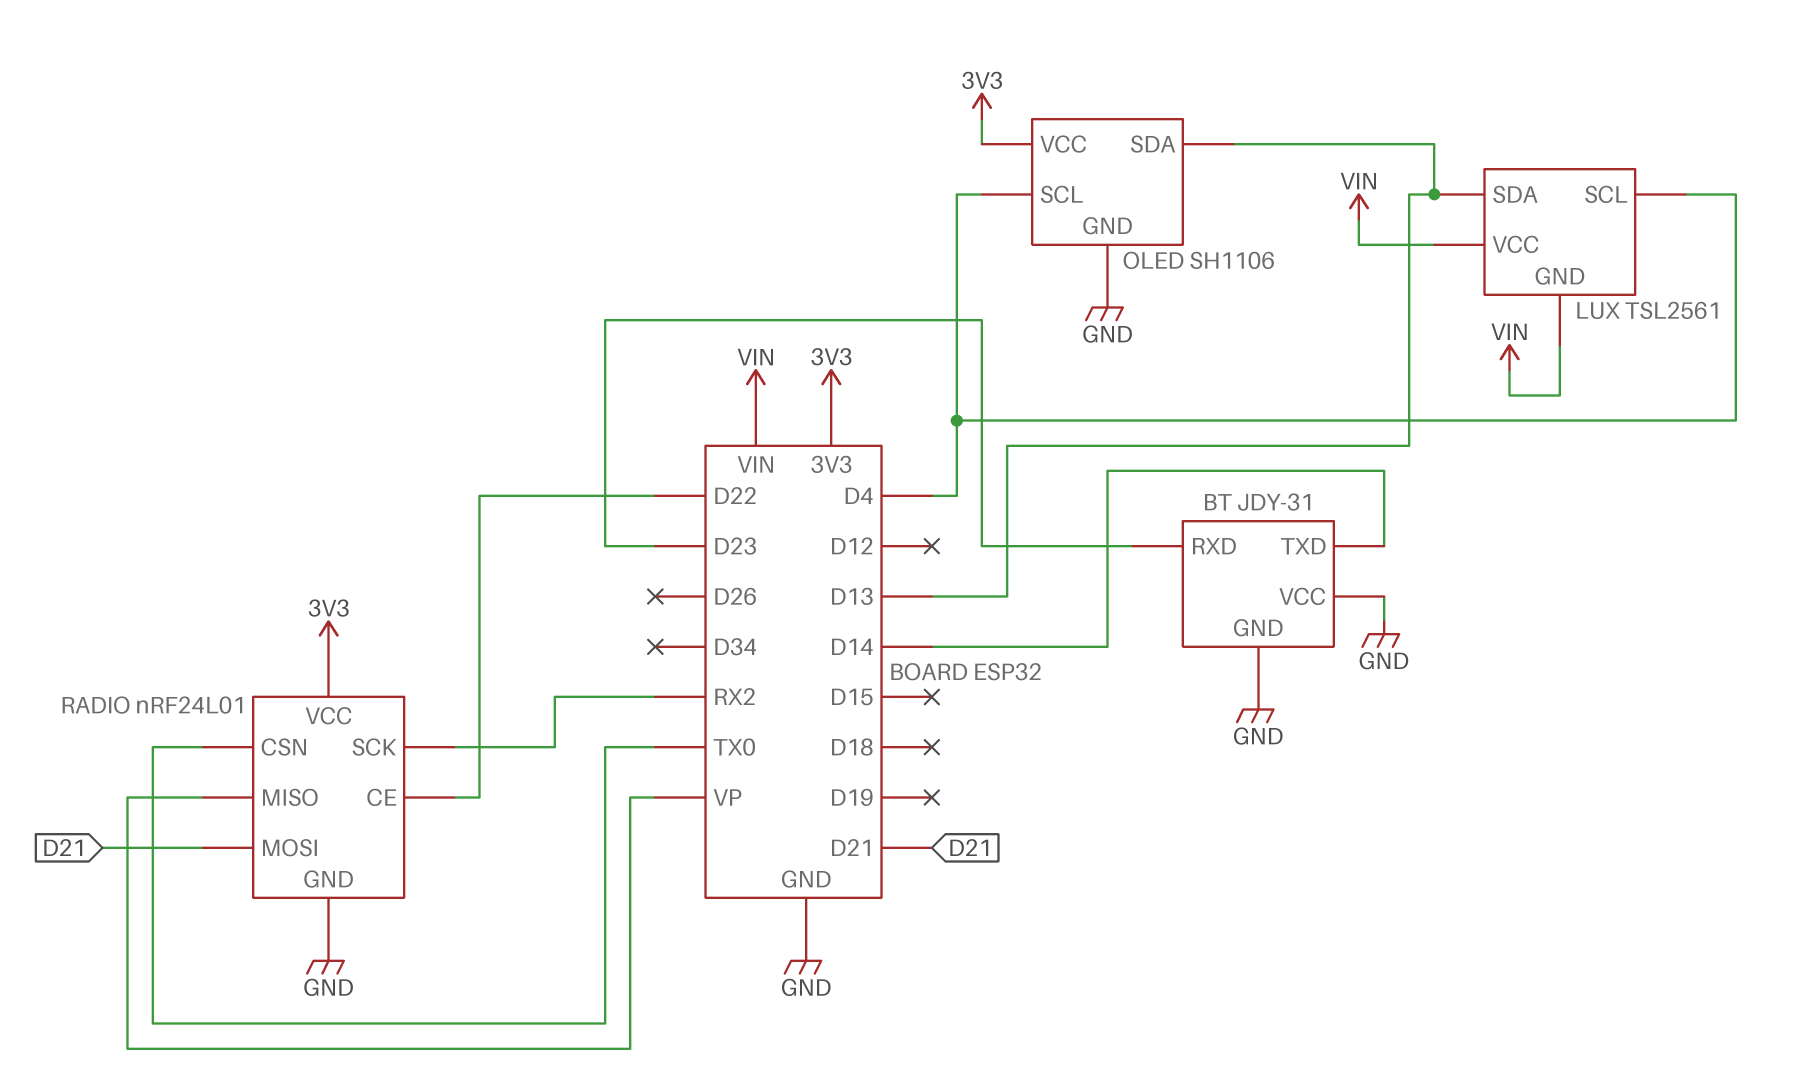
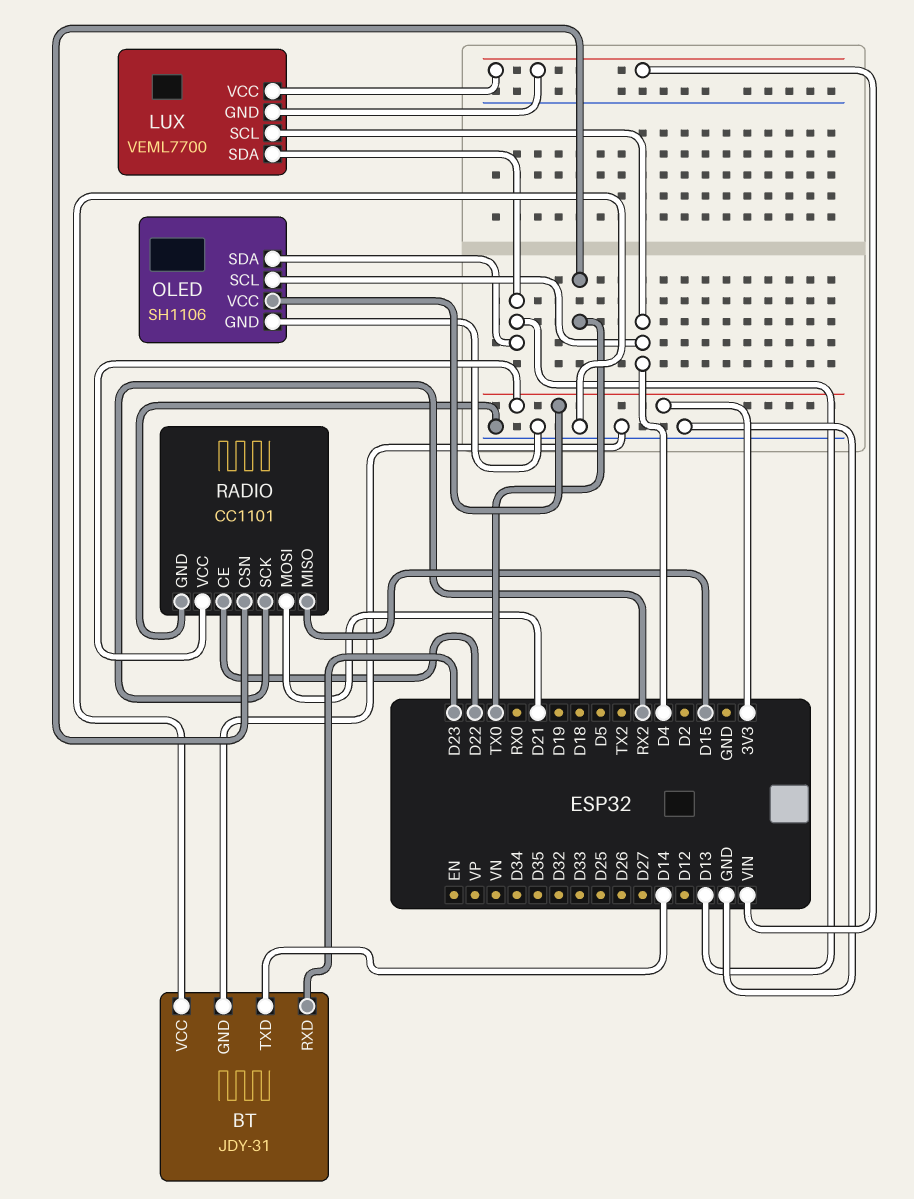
LUX: TSL2561 -> VEML7700
RADIO: nRF24L01 -> CC1101
RADIO pin MISO: VP -> D15

